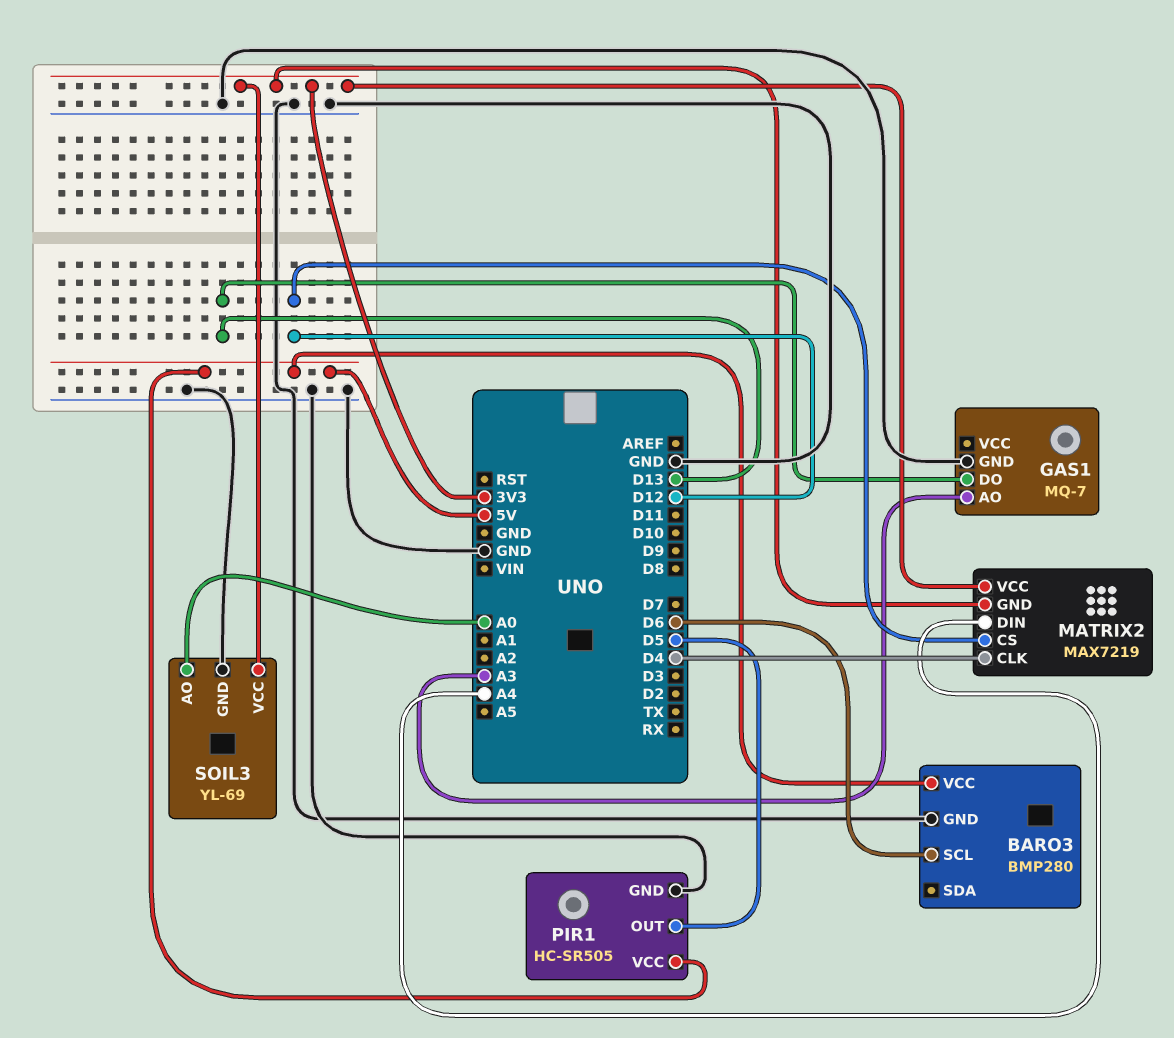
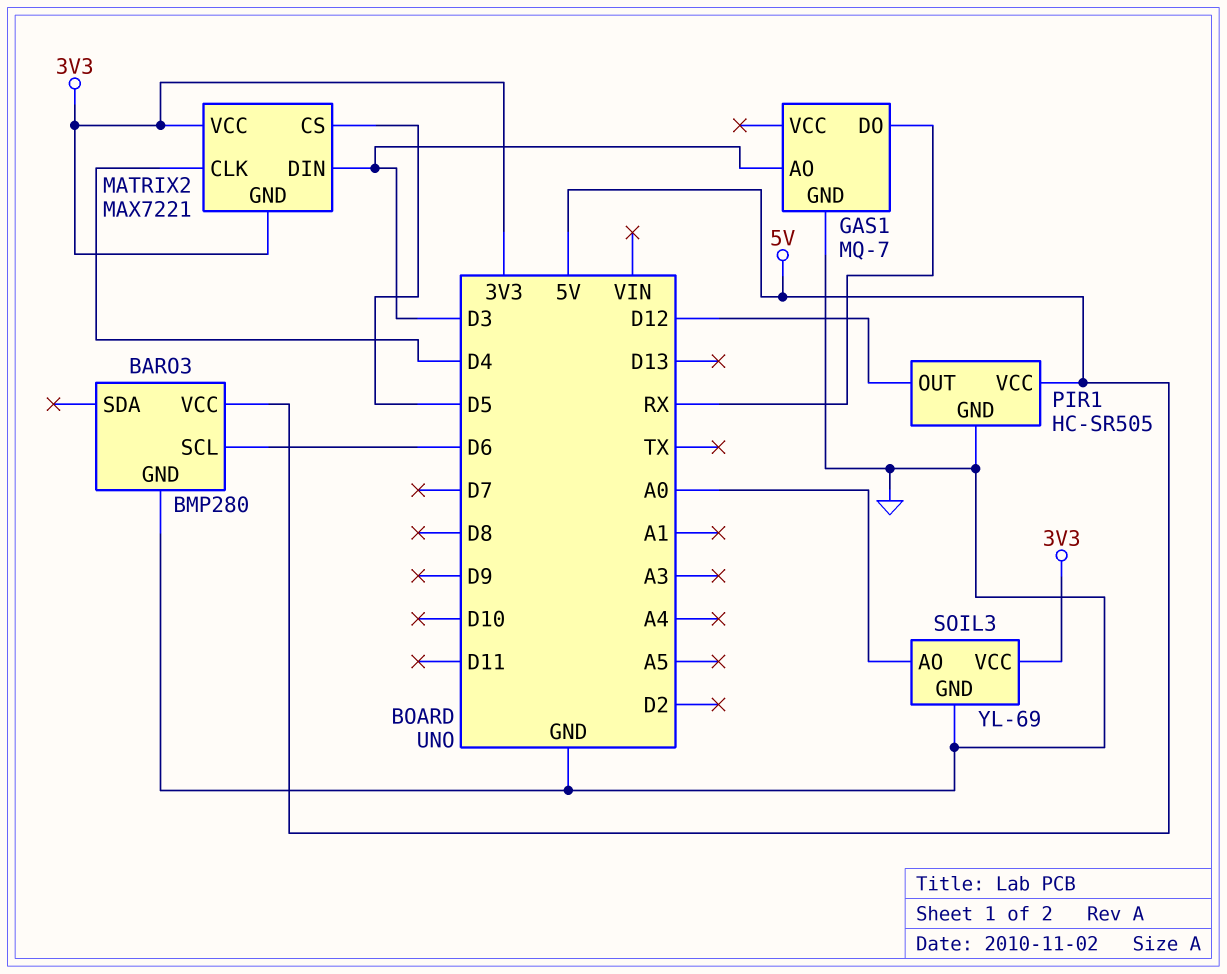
GAS1 pin AO: A3 -> D3
GAS1 pin DO: D13 -> RX
MATRIX2: MAX7219 -> MAX7221
MATRIX2 pin CS: D12 -> D5
MATRIX2 pin DIN: A4 -> D3
PIR1 pin OUT: D5 -> D12

